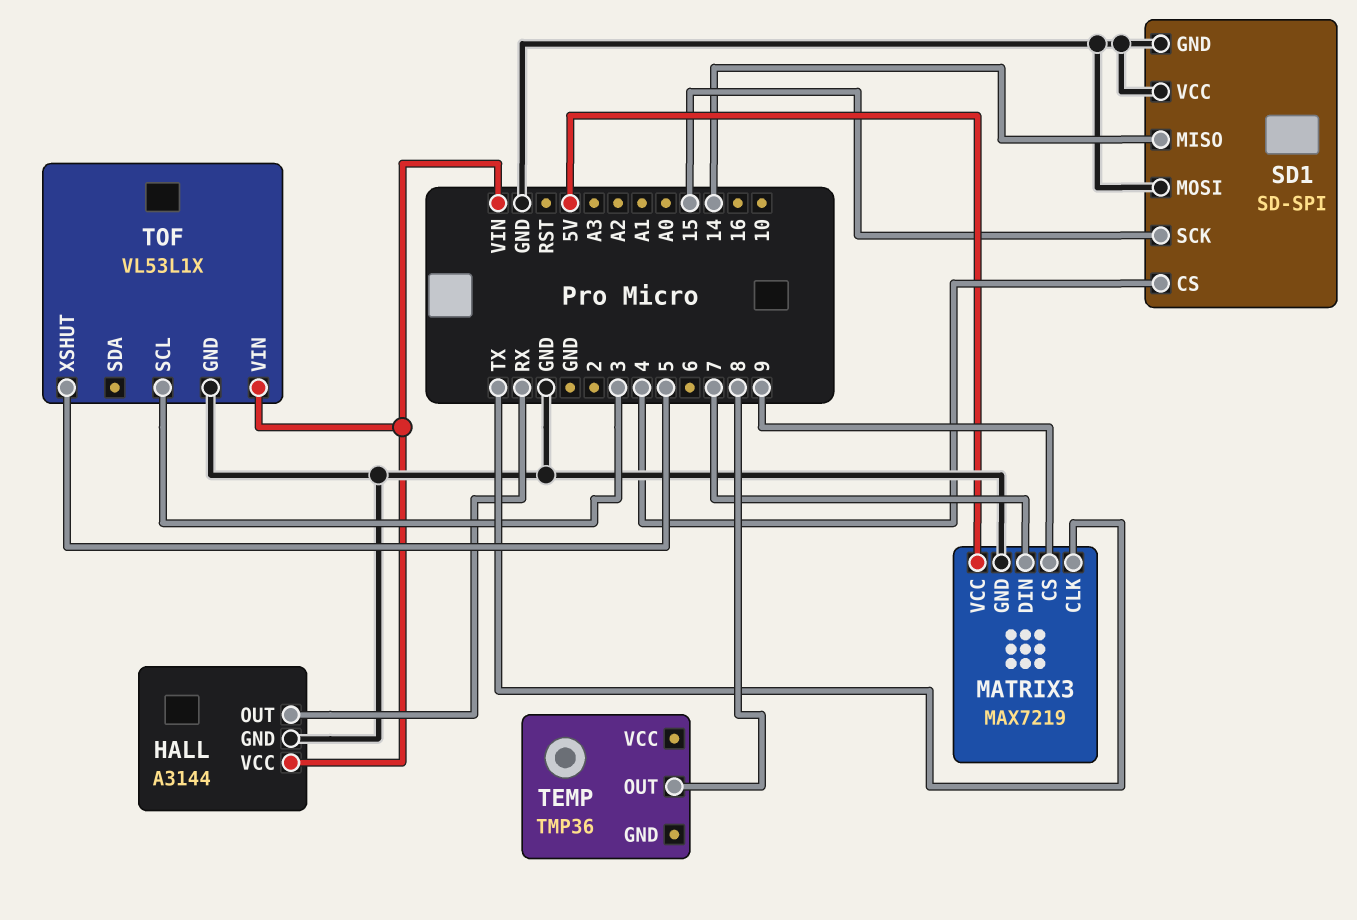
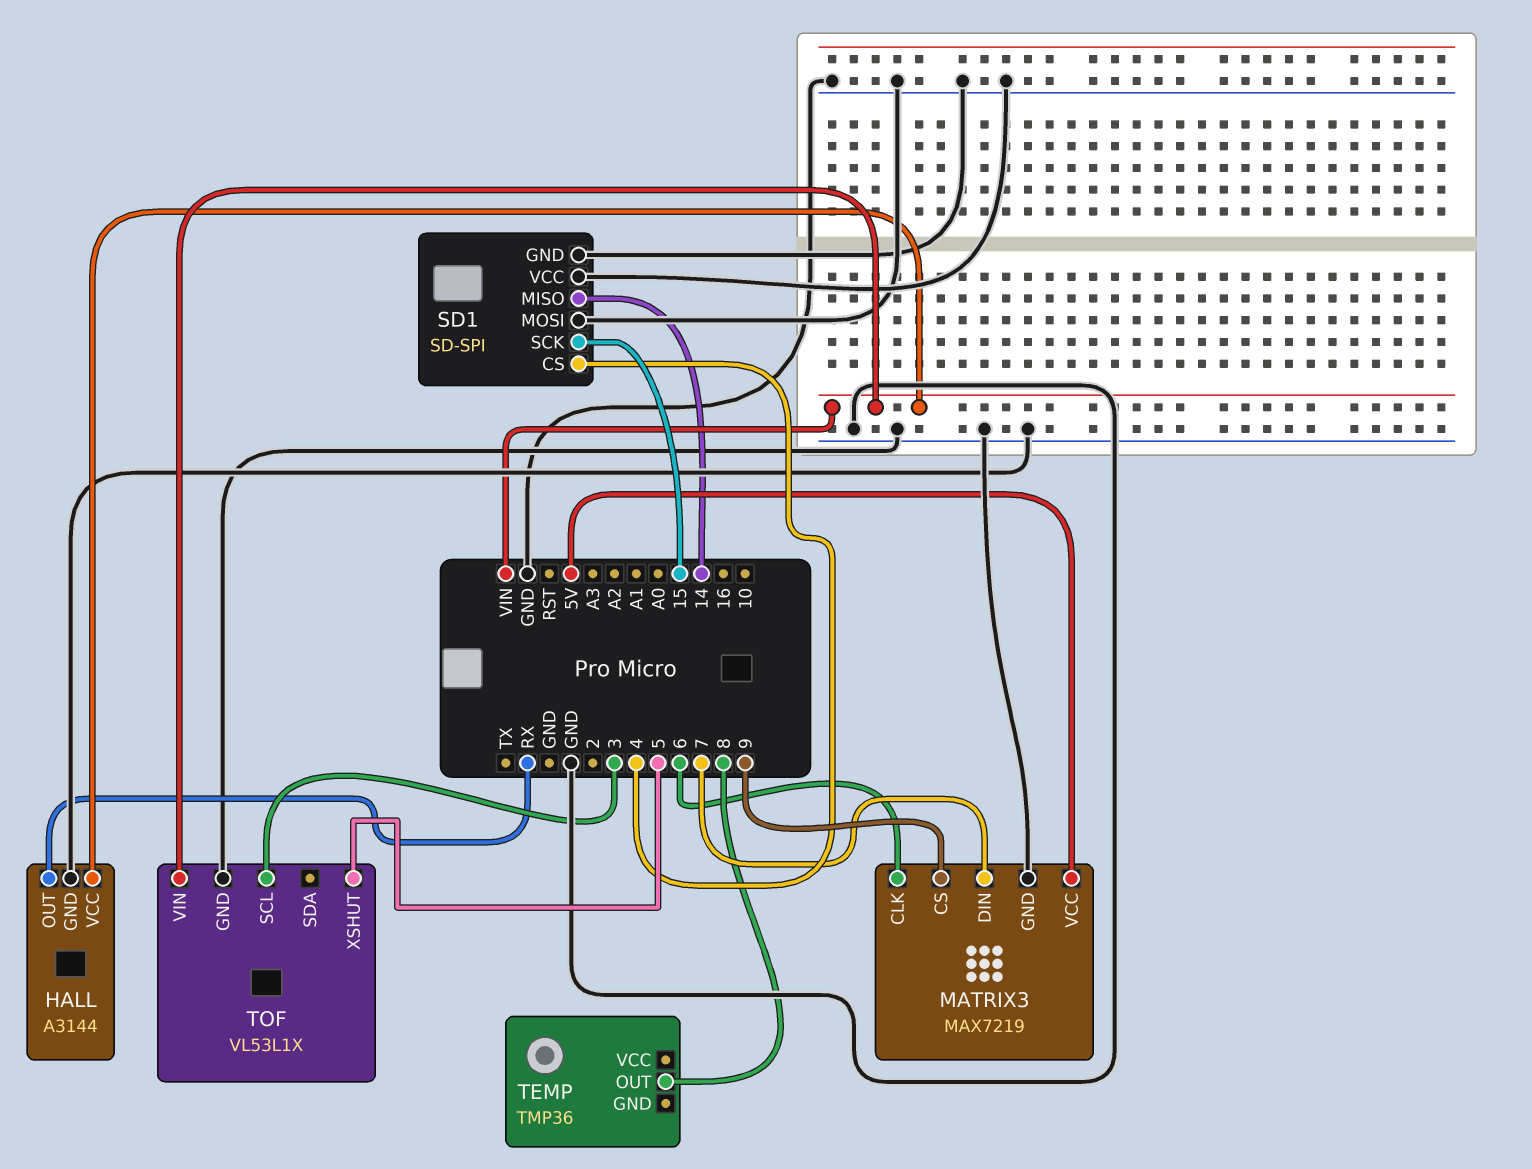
MATRIX3 pin CLK: TX -> 6

